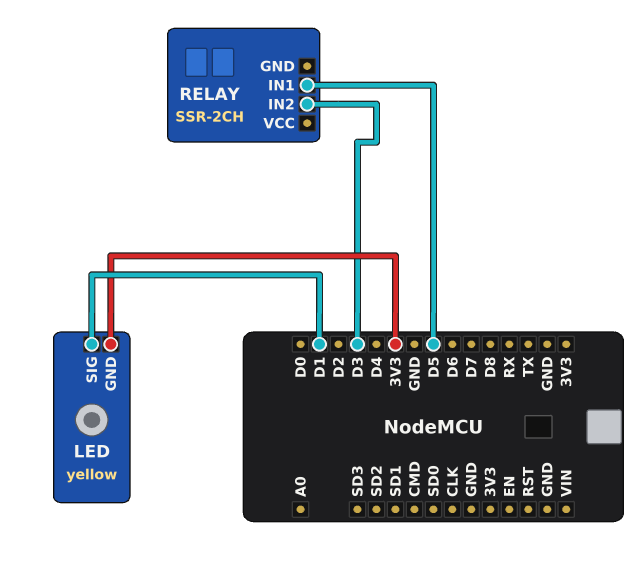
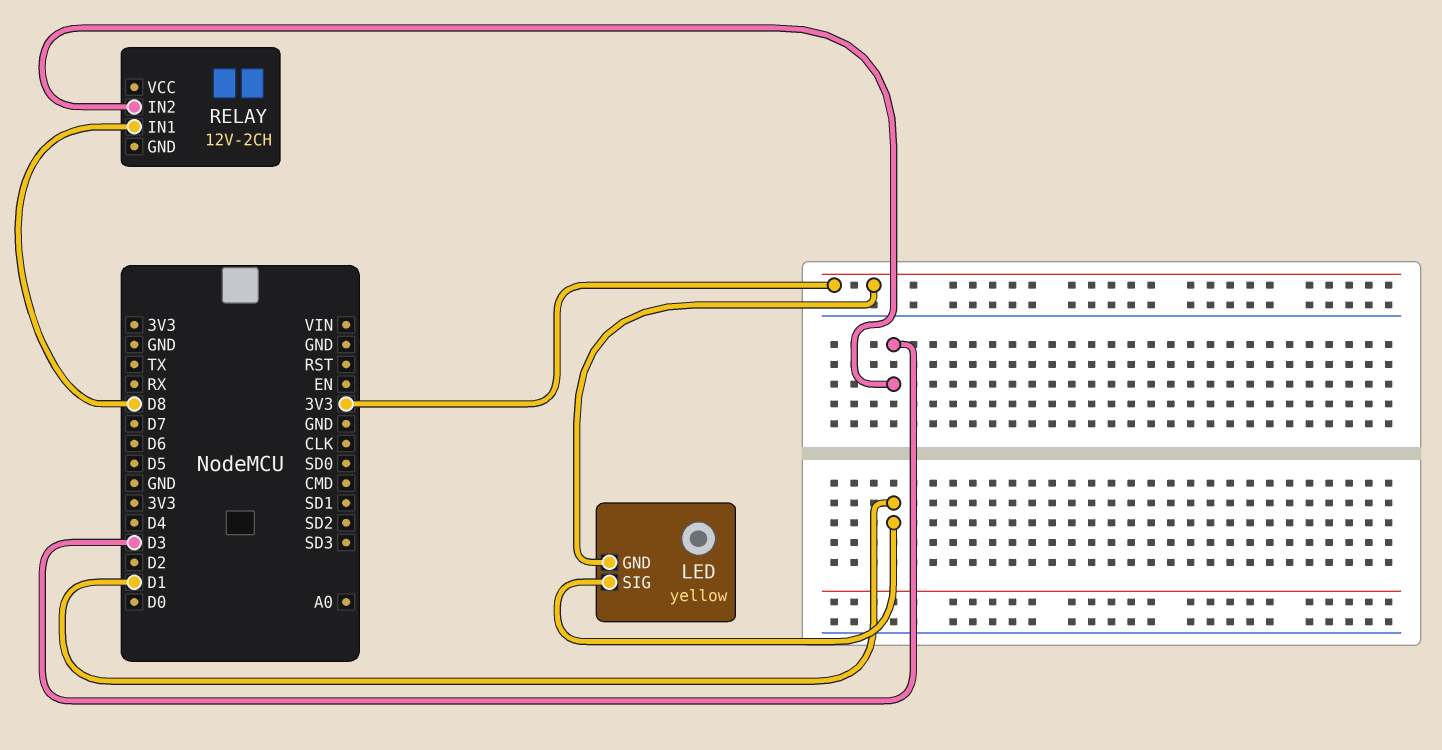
RELAY: SSR-2CH -> 12V-2CH
RELAY pin IN1: D5 -> D8

